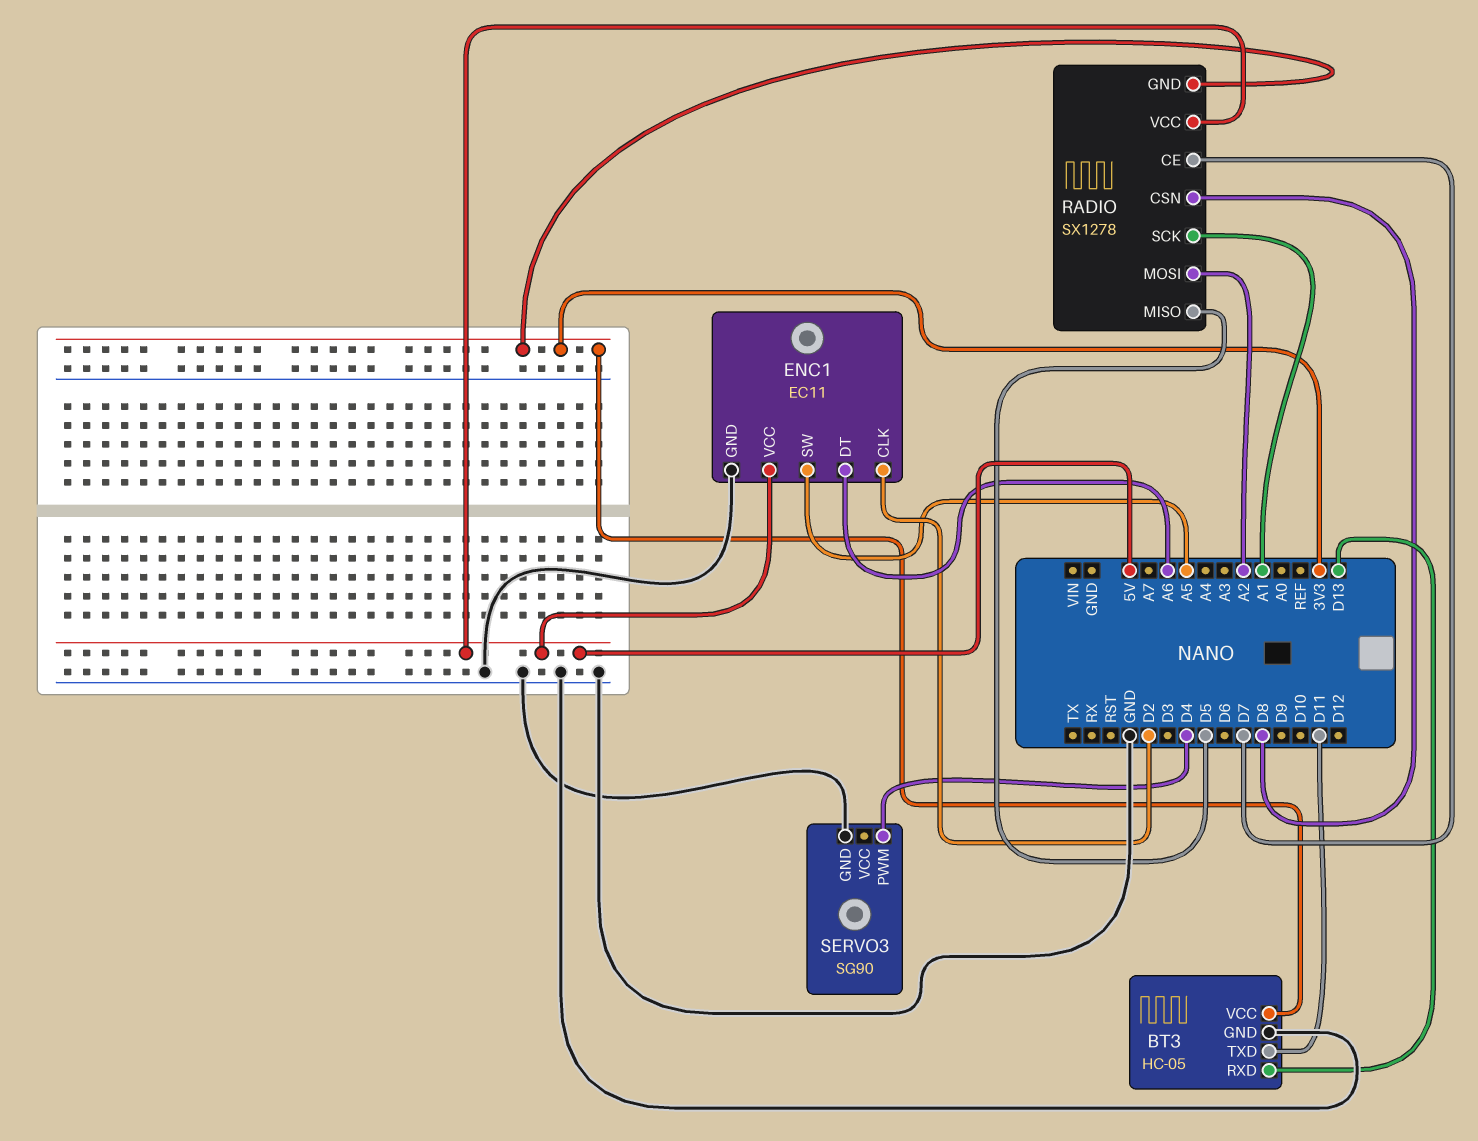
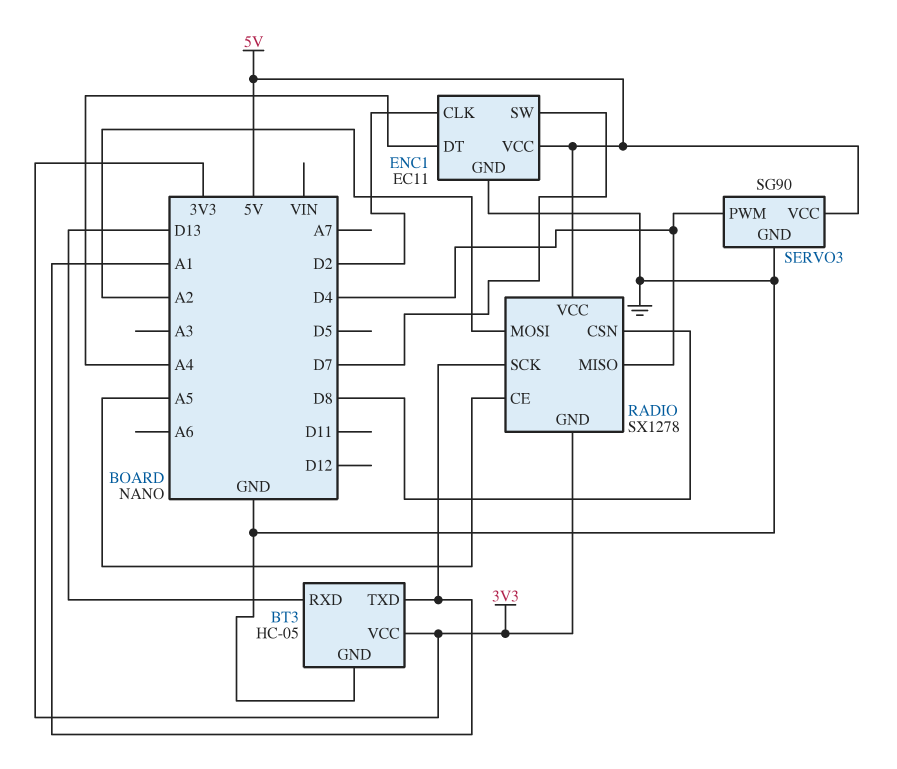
BT3 pin TXD: D11 -> A1
ENC1 pin DT: A6 -> A4
ENC1 pin SW: A5 -> D7
RADIO pin CE: D7 -> A5
RADIO pin MISO: D5 -> D4
SERVO3 pin VCC: none -> 5V

